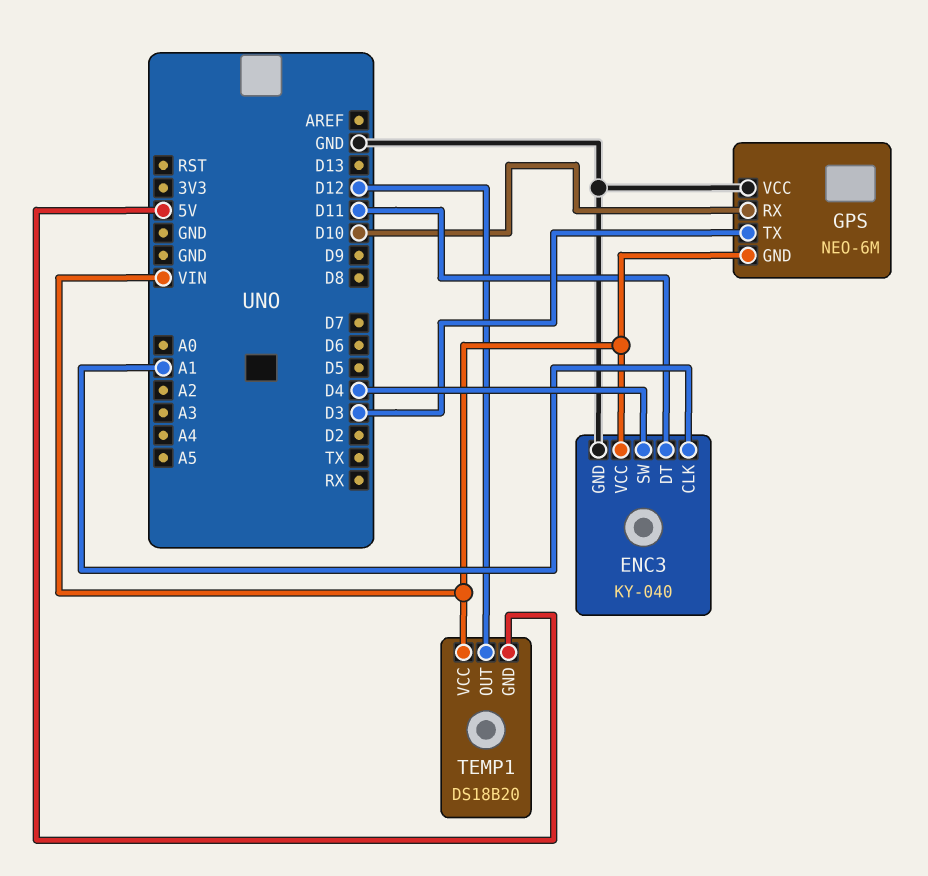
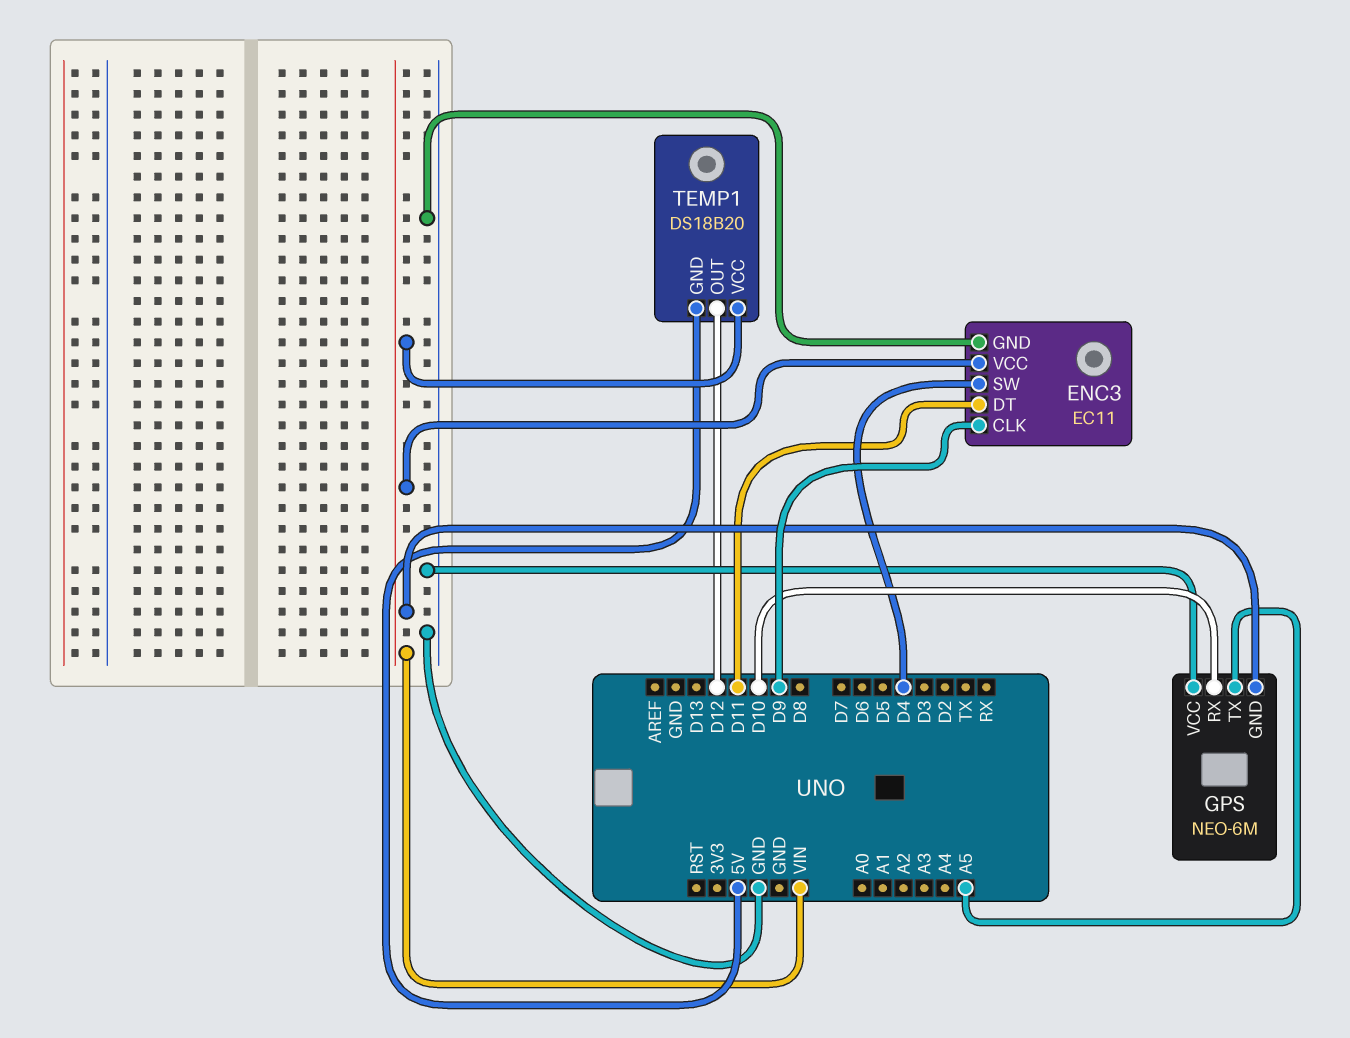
ENC3: KY-040 -> EC11
ENC3 pin CLK: A1 -> D9
GPS pin TX: D3 -> A5

